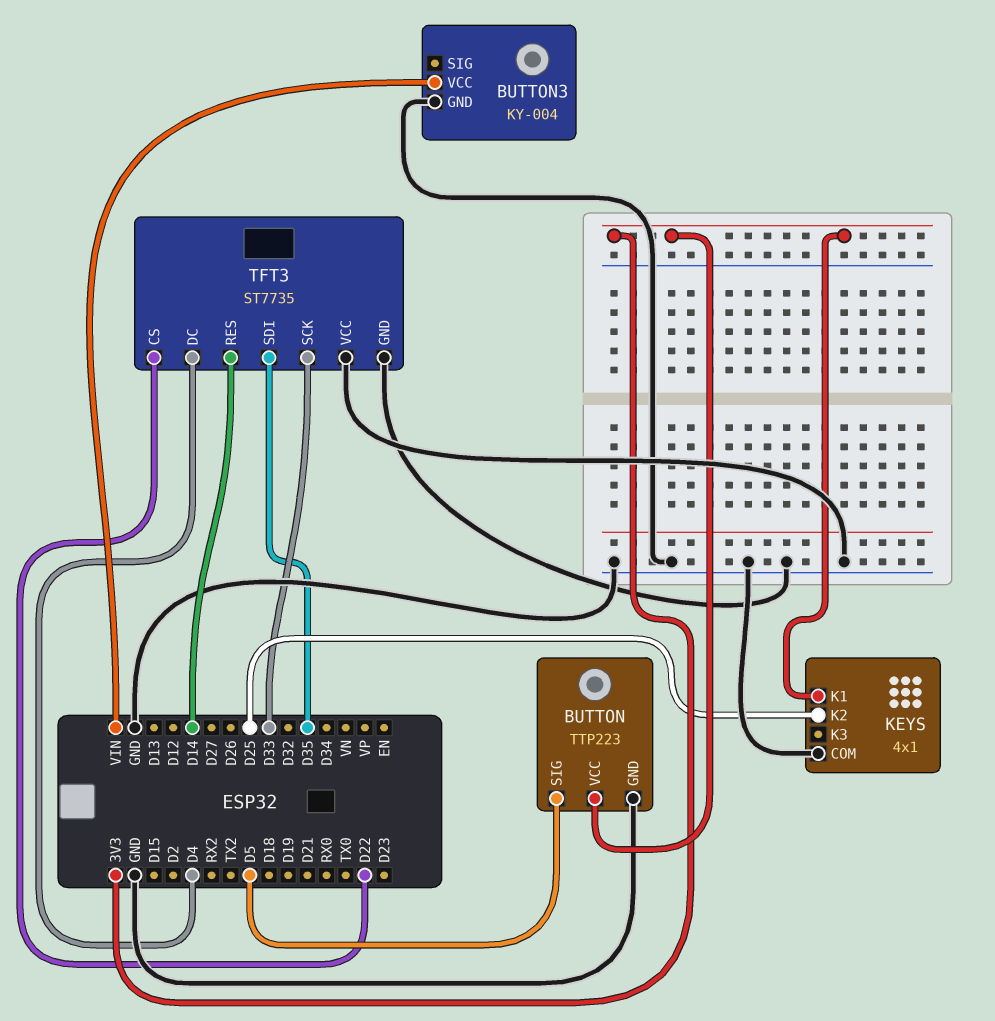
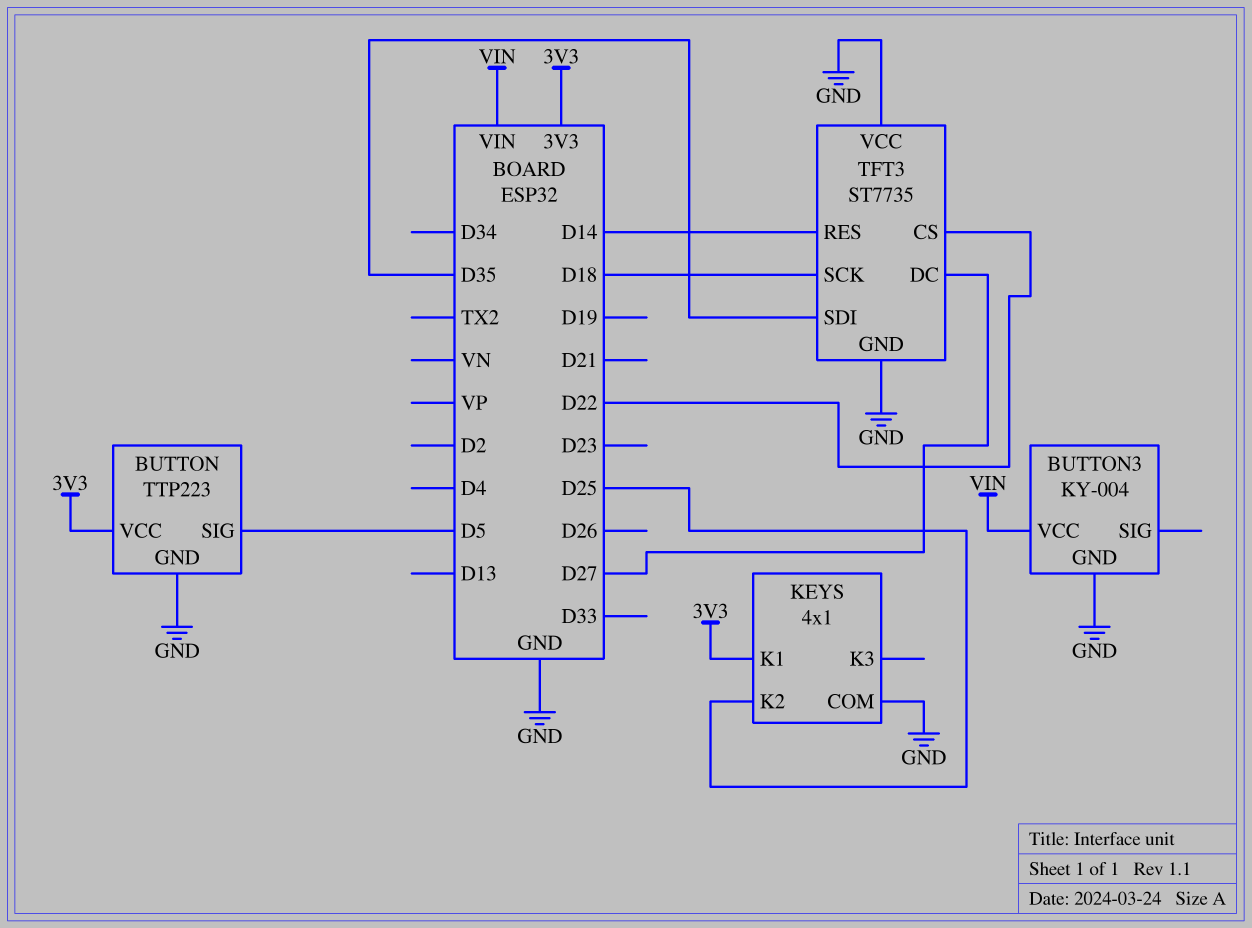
TFT3 pin DC: D4 -> D27
TFT3 pin SCK: D33 -> D18

